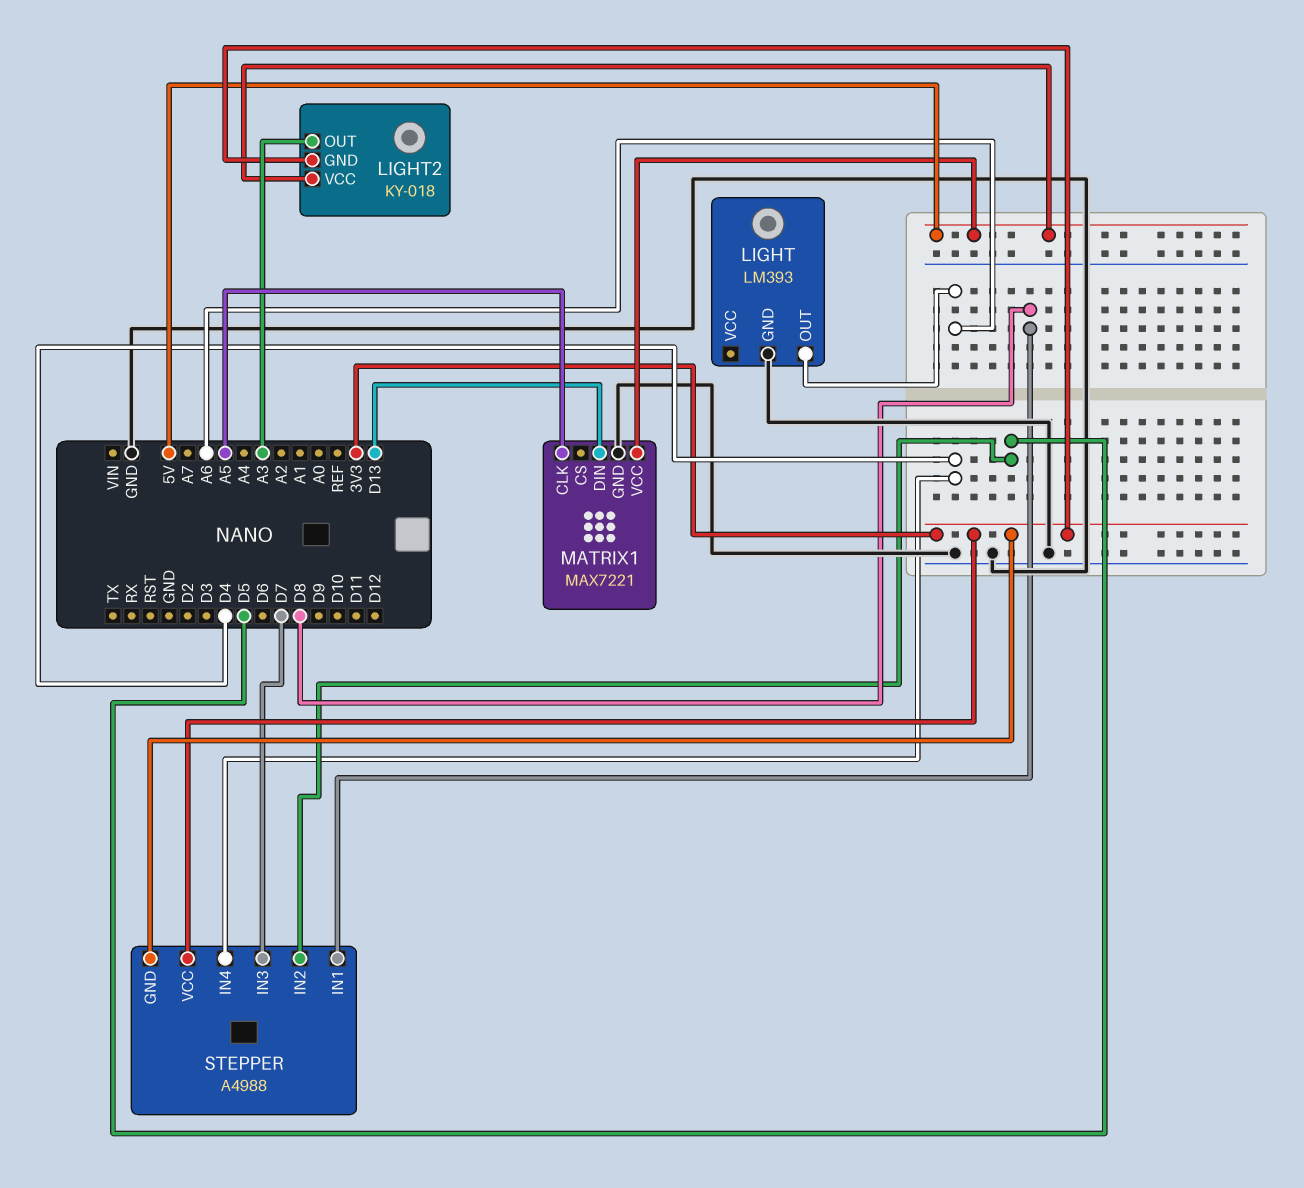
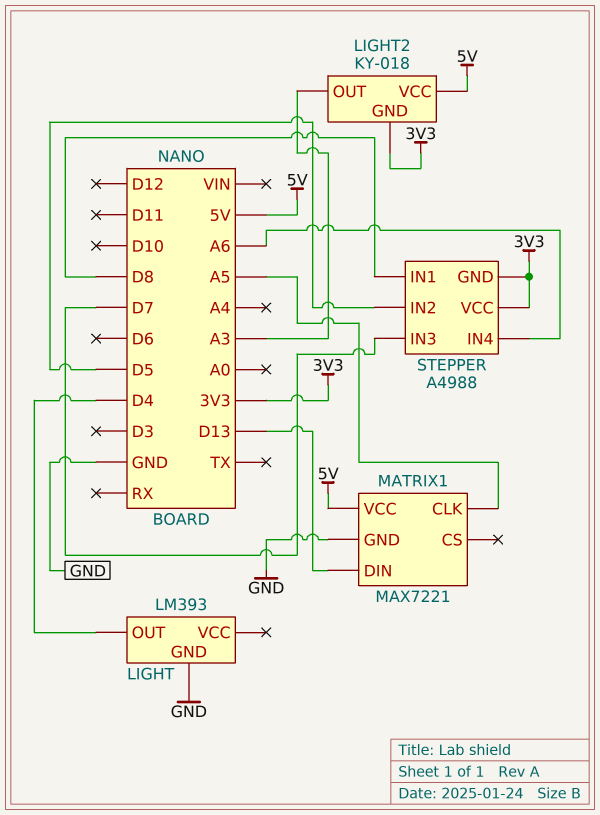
LIGHT pin OUT: A6 -> D4
STEPPER pin IN4: D4 -> A6

